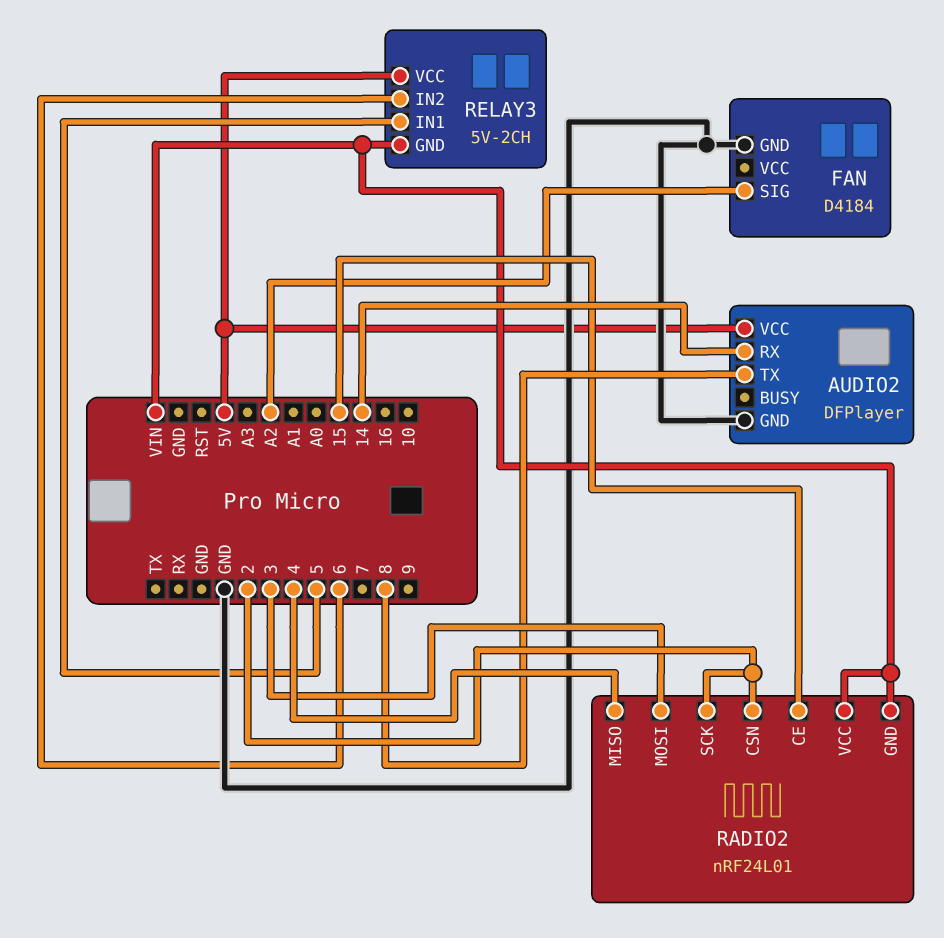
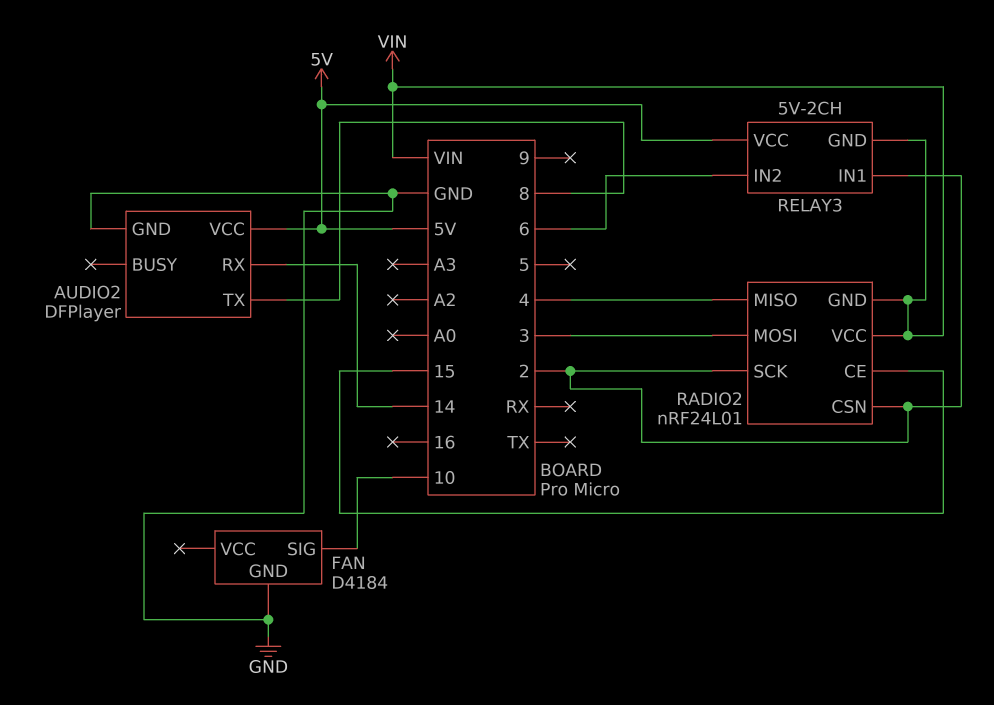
FAN pin SIG: A2 -> 10
RELAY3 pin IN1: 5 -> 2

